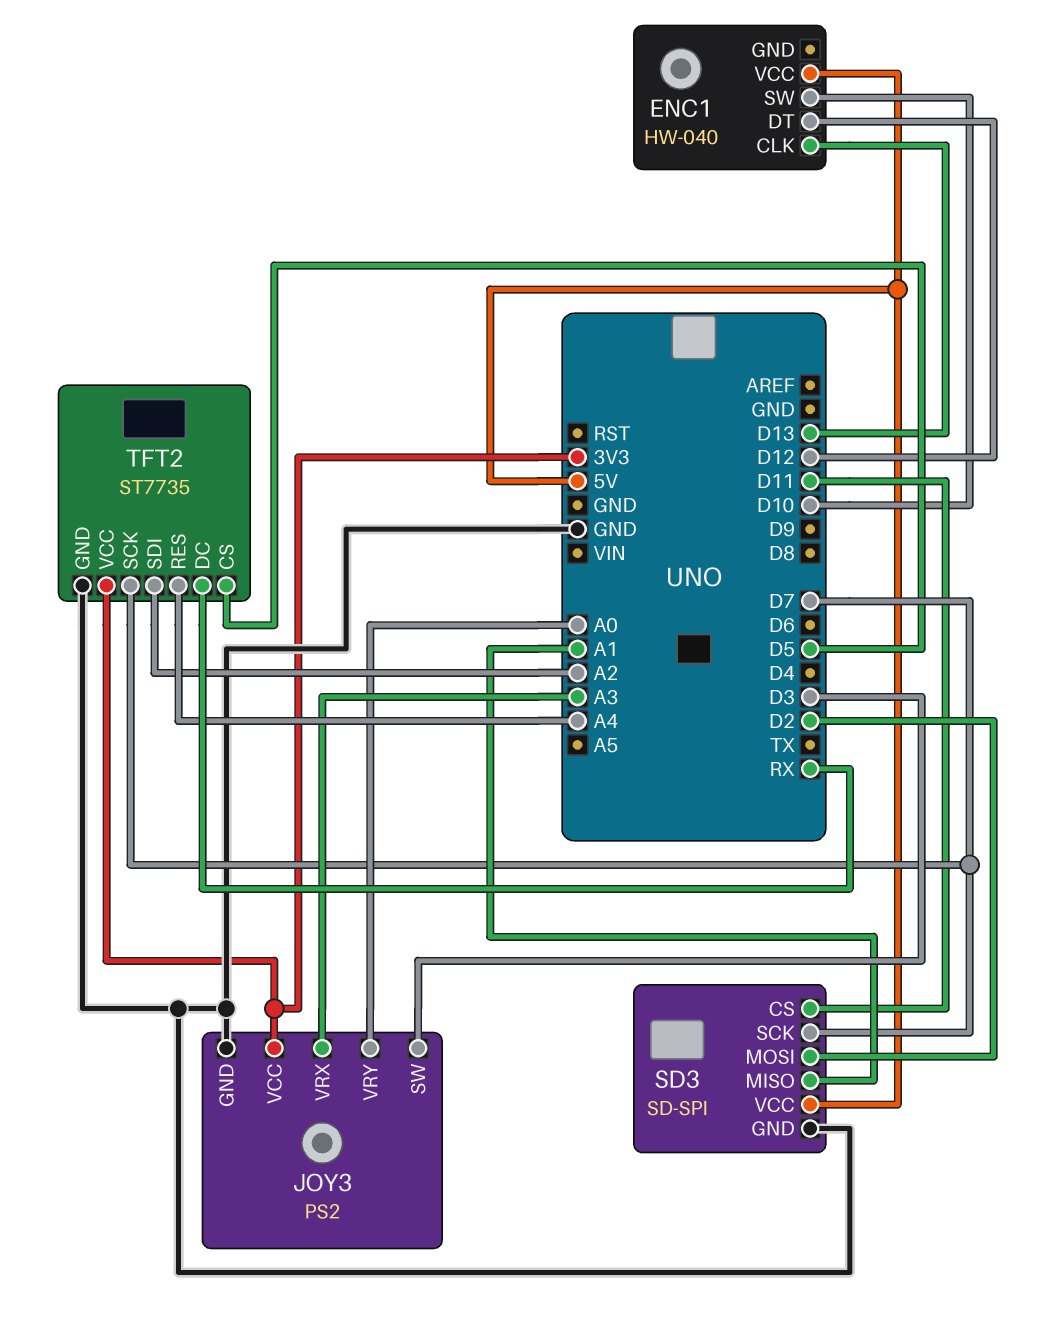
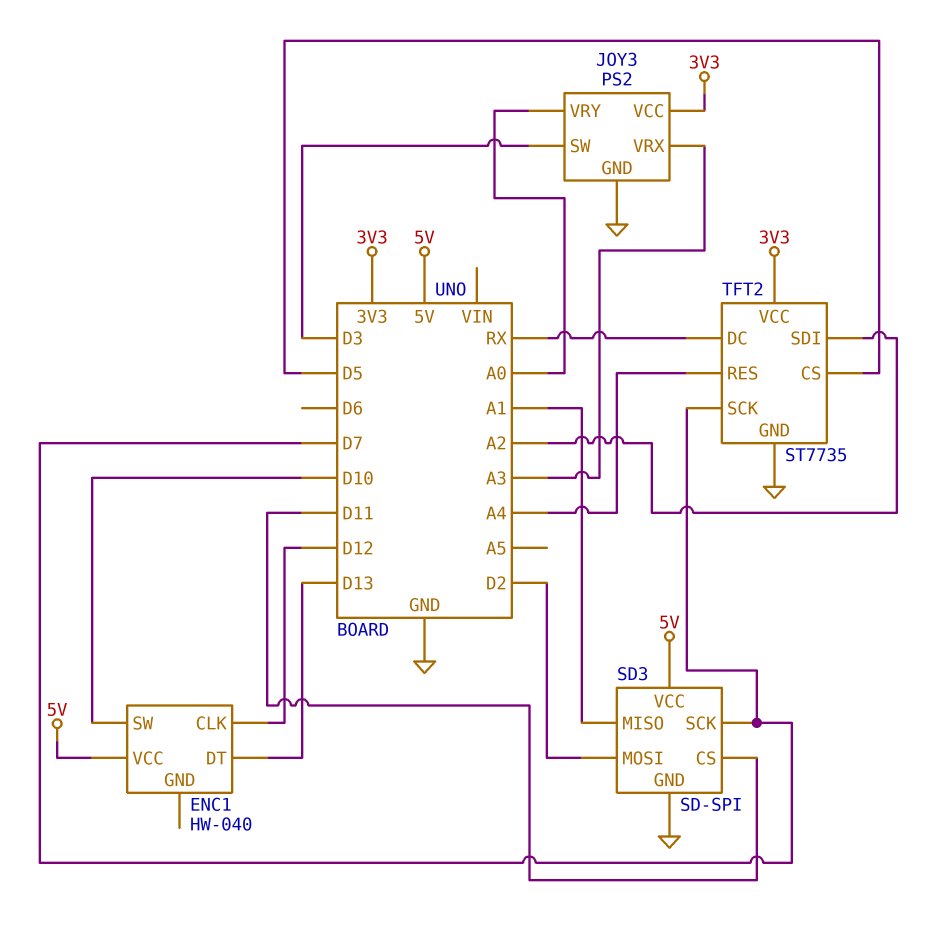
ENC1 pin CLK: D13 -> D12
ENC1 pin DT: D12 -> D13

